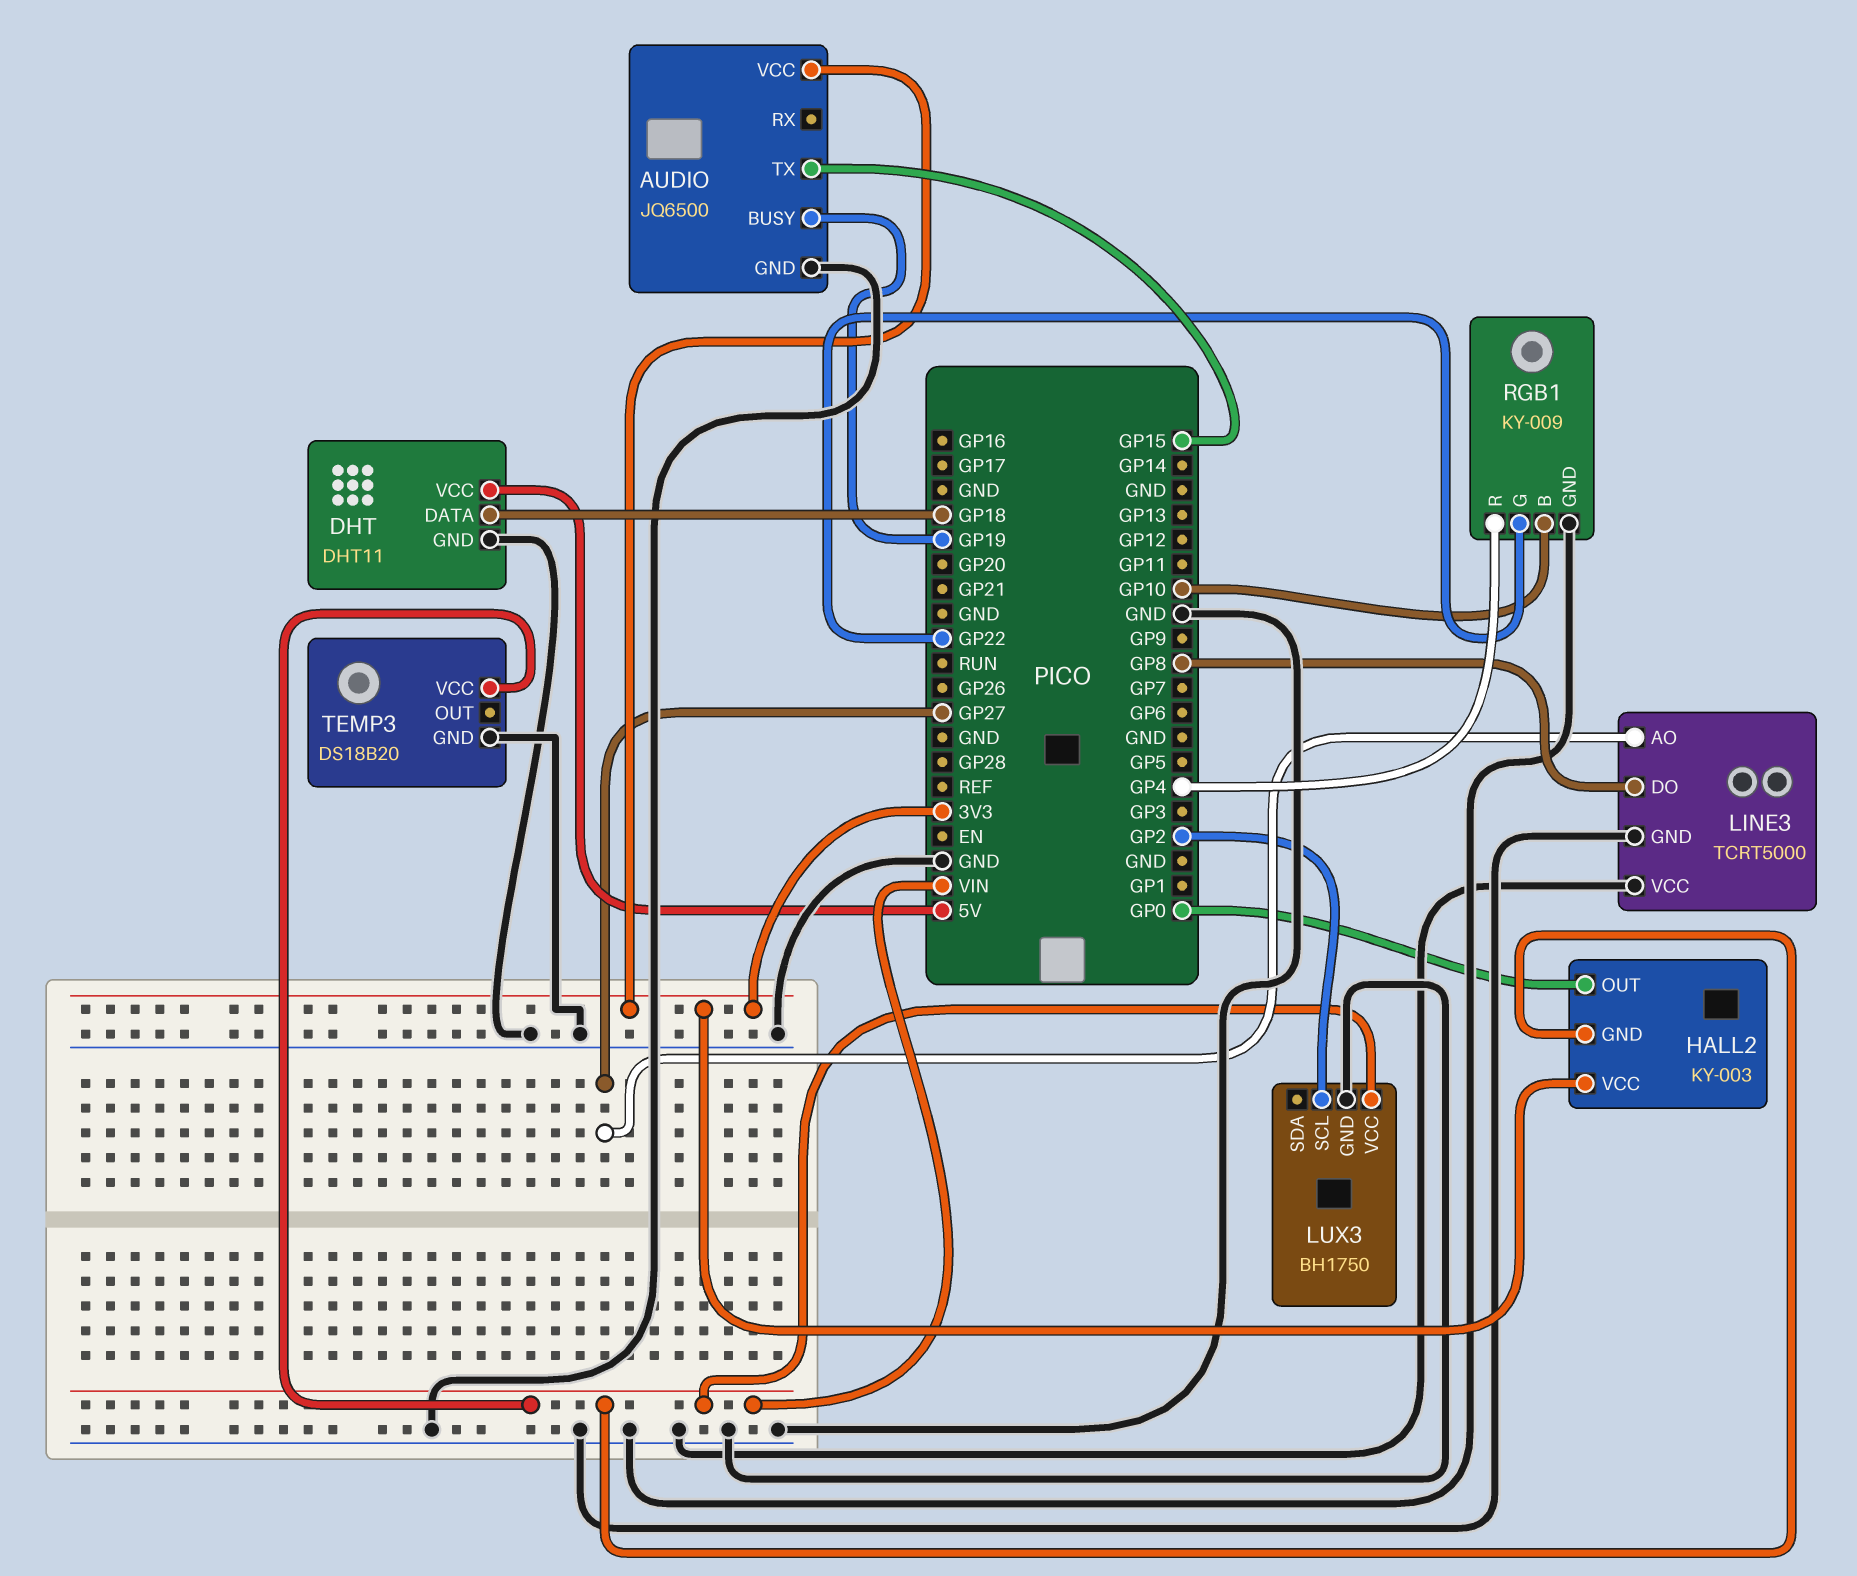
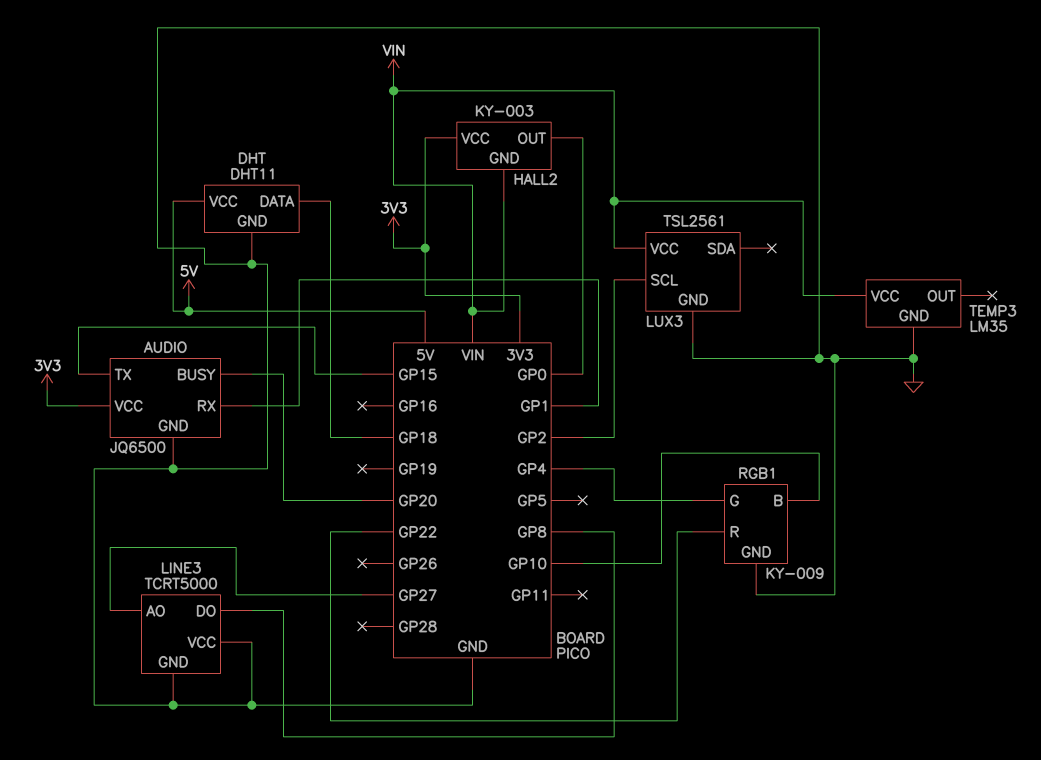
AUDIO pin BUSY: GP19 -> GP20
AUDIO pin RX: none -> GP1
LUX3: BH1750 -> TSL2561
RGB1 pin G: GP22 -> GP4
RGB1 pin R: GP4 -> GP22
TEMP3: DS18B20 -> LM35

